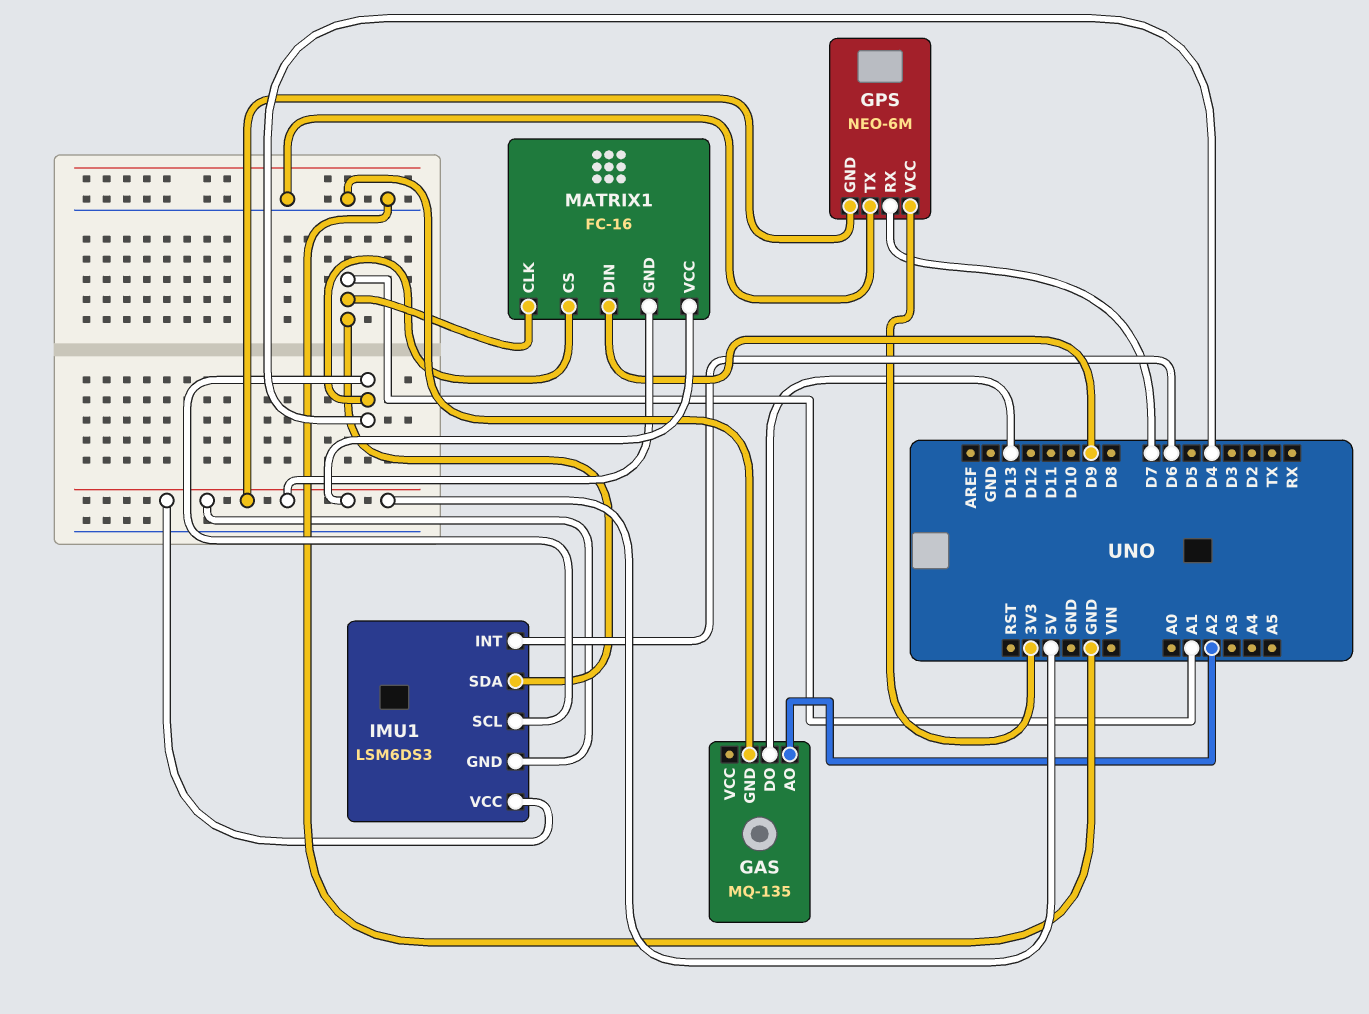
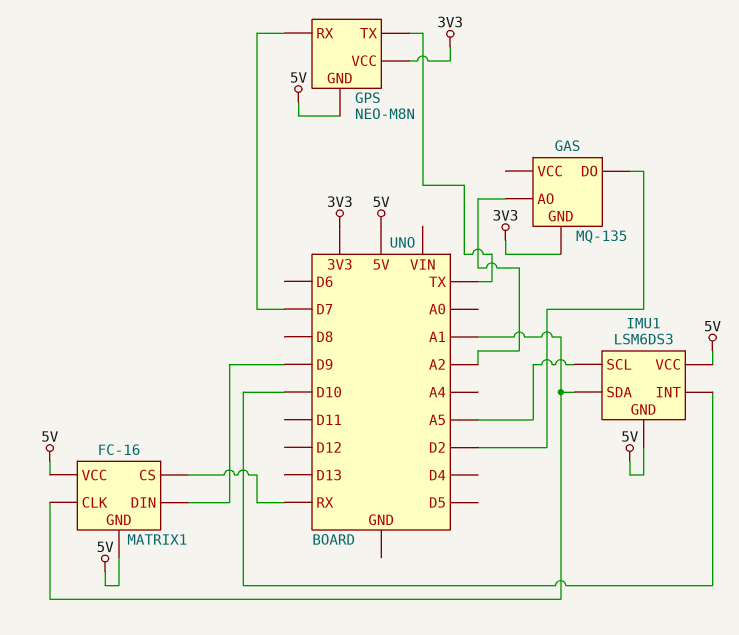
GAS pin DO: D13 -> D2
GAS pin GND: GND -> 3V3
GPS: NEO-6M -> NEO-M8N
GPS pin TX: GND -> TX
IMU1 pin INT: D6 -> D10
IMU1 pin SCL: D4 -> A5
MATRIX1 pin CS: D4 -> RX

